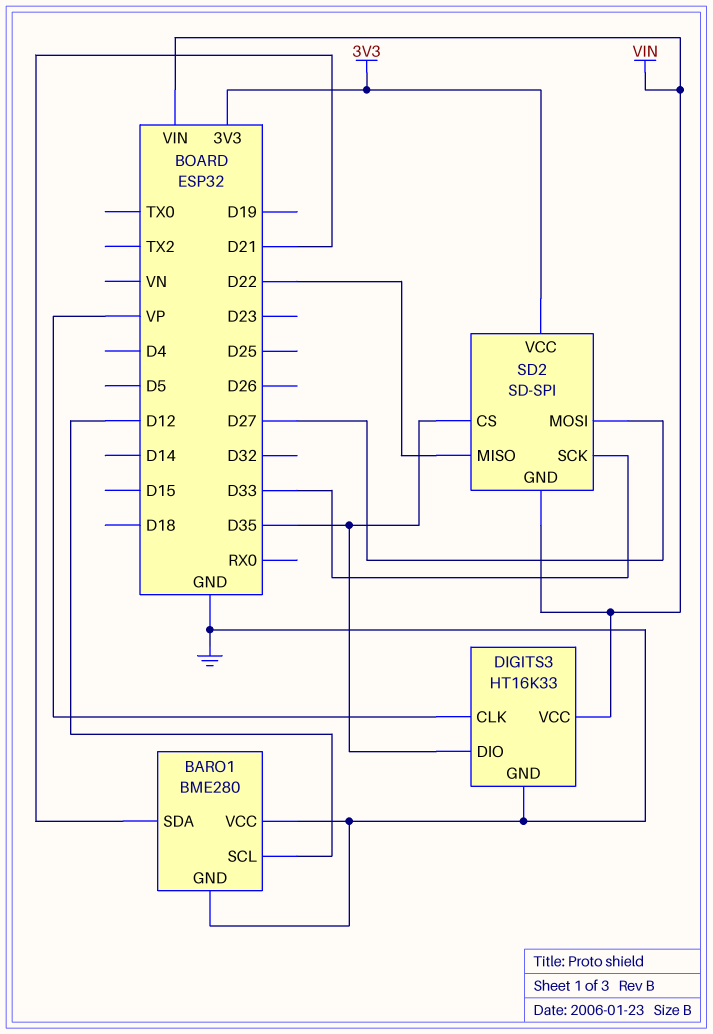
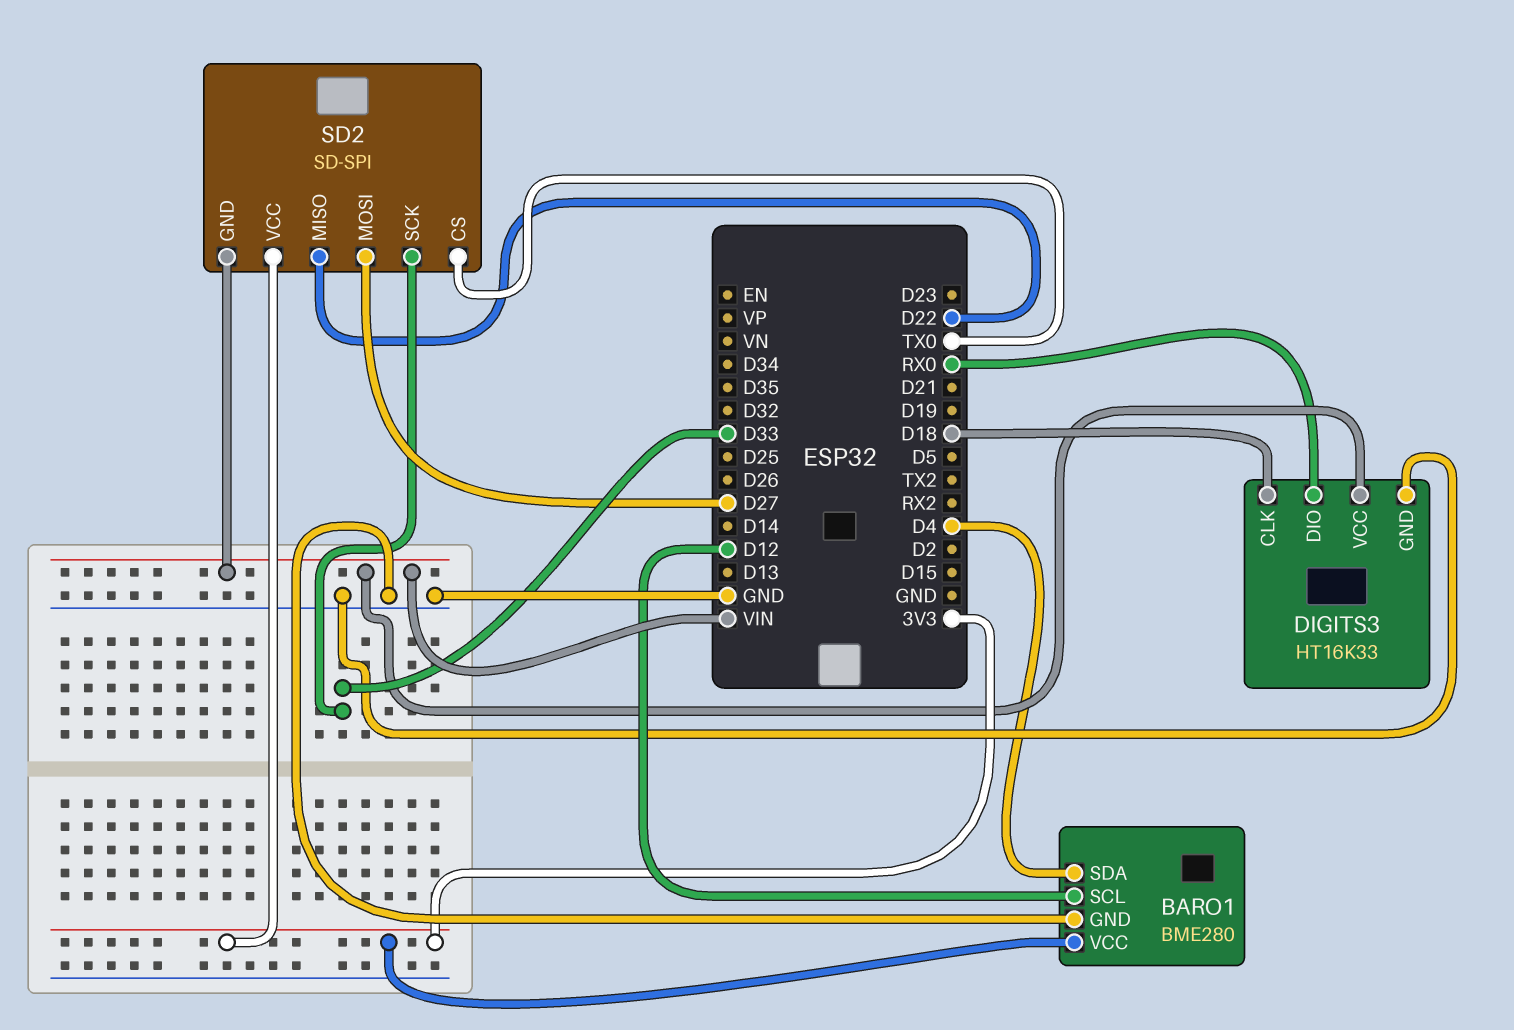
BARO1 pin SDA: D21 -> D4
BARO1 pin VCC: GND -> 3V3
DIGITS3 pin CLK: VP -> D18
DIGITS3 pin DIO: D35 -> RX0
SD2 pin CS: D35 -> TX0

